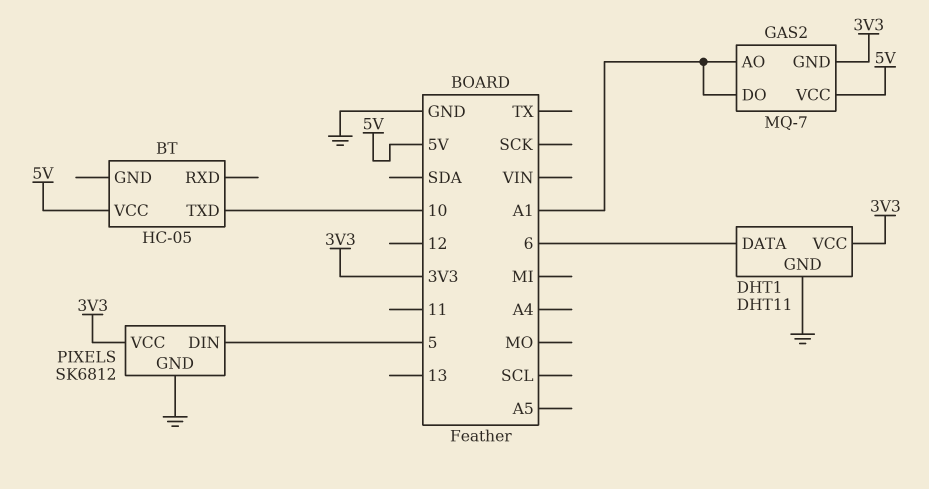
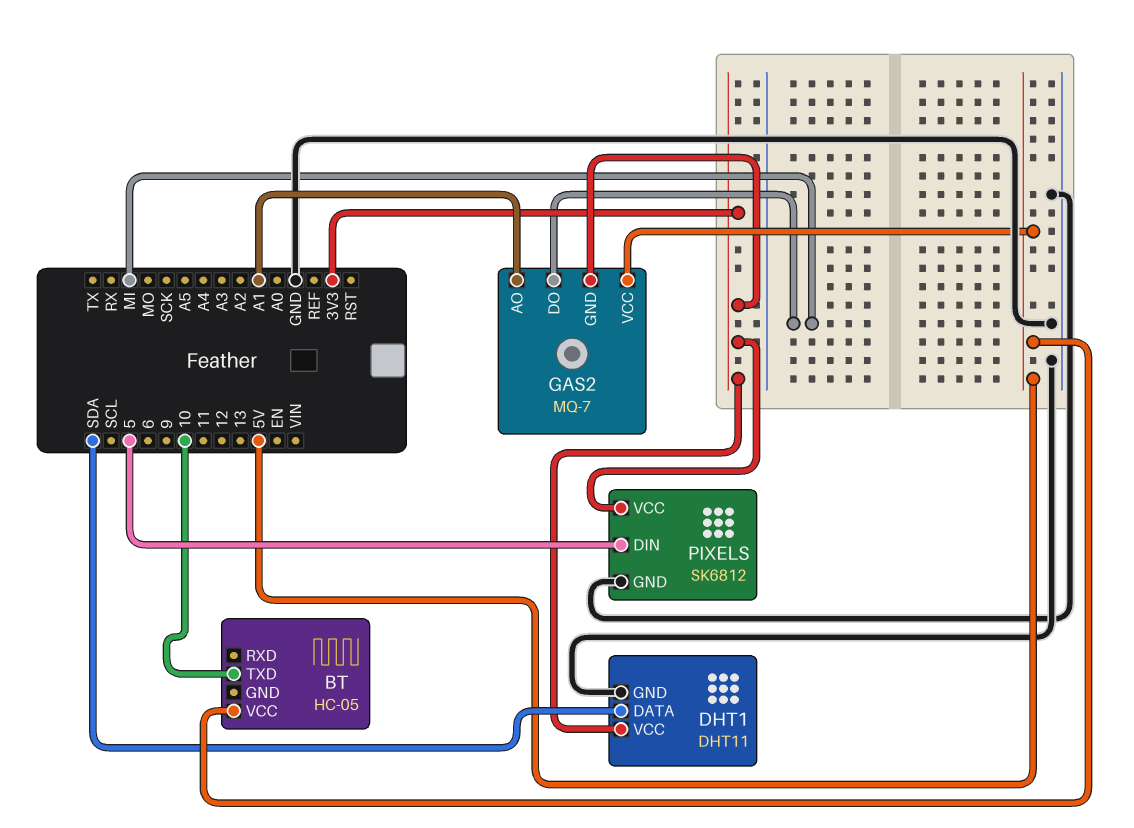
DHT1 pin DATA: 6 -> SDA
GAS2 pin DO: A1 -> MI

